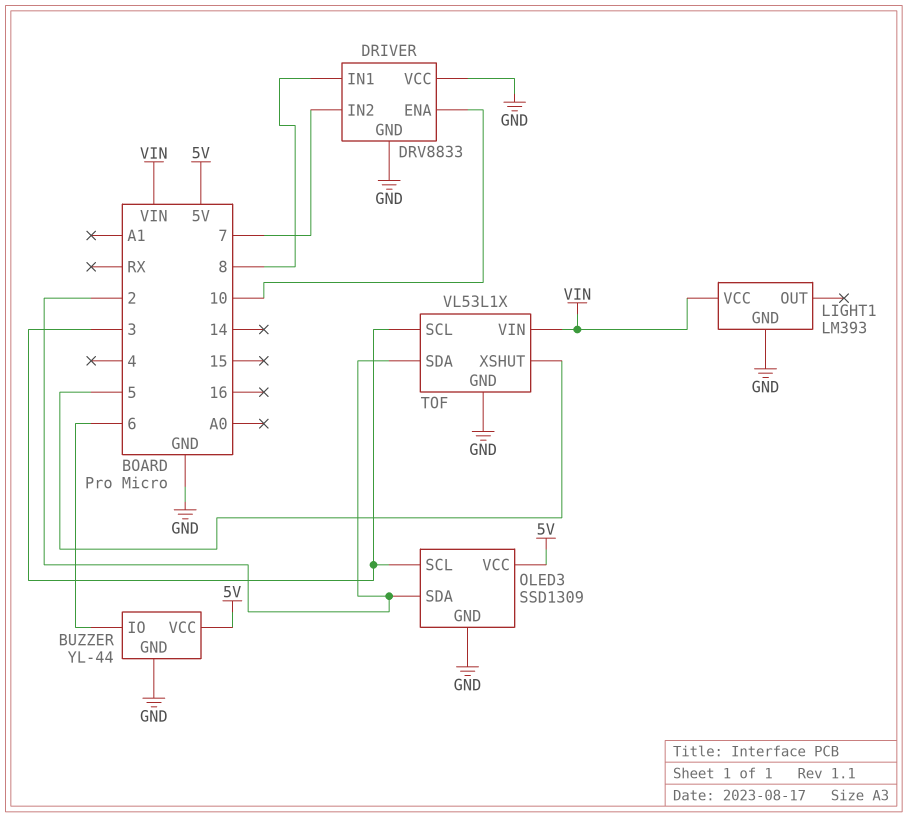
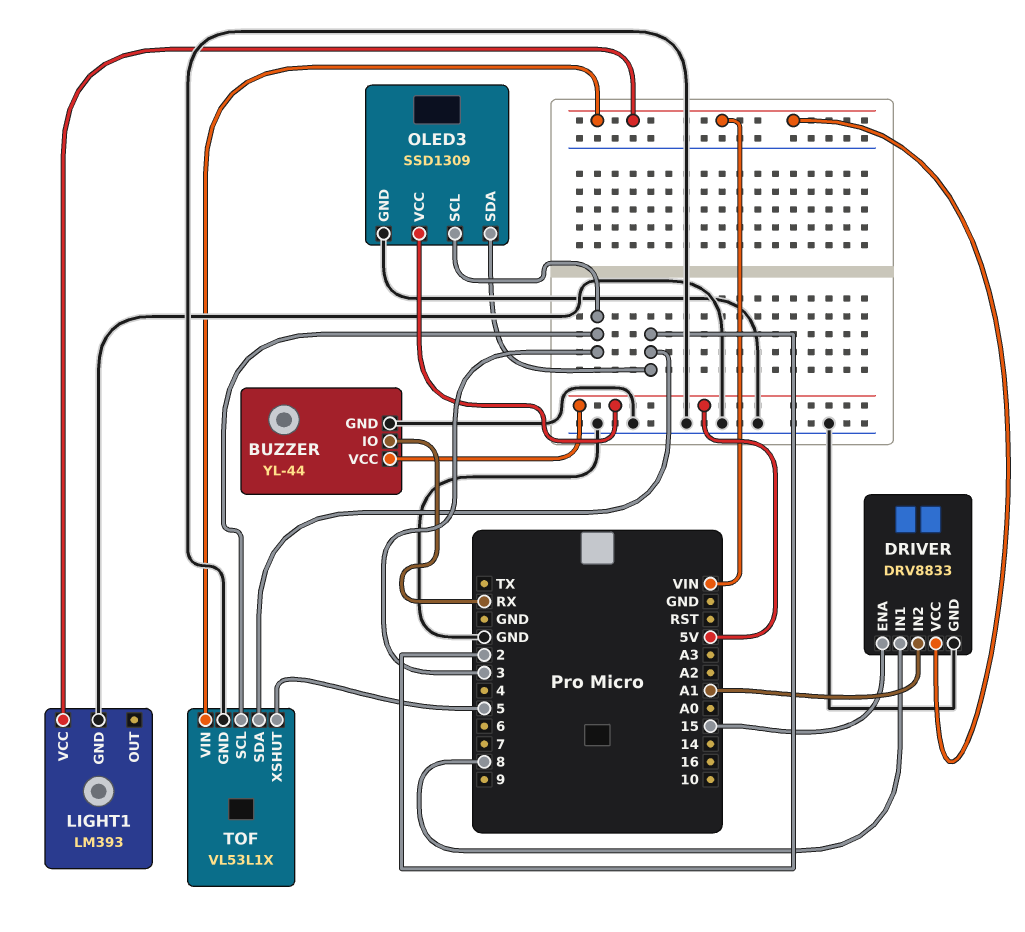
BUZZER pin IO: 6 -> RX
DRIVER pin ENA: 10 -> 15
DRIVER pin IN2: 7 -> A1
DRIVER pin VCC: GND -> VIN

